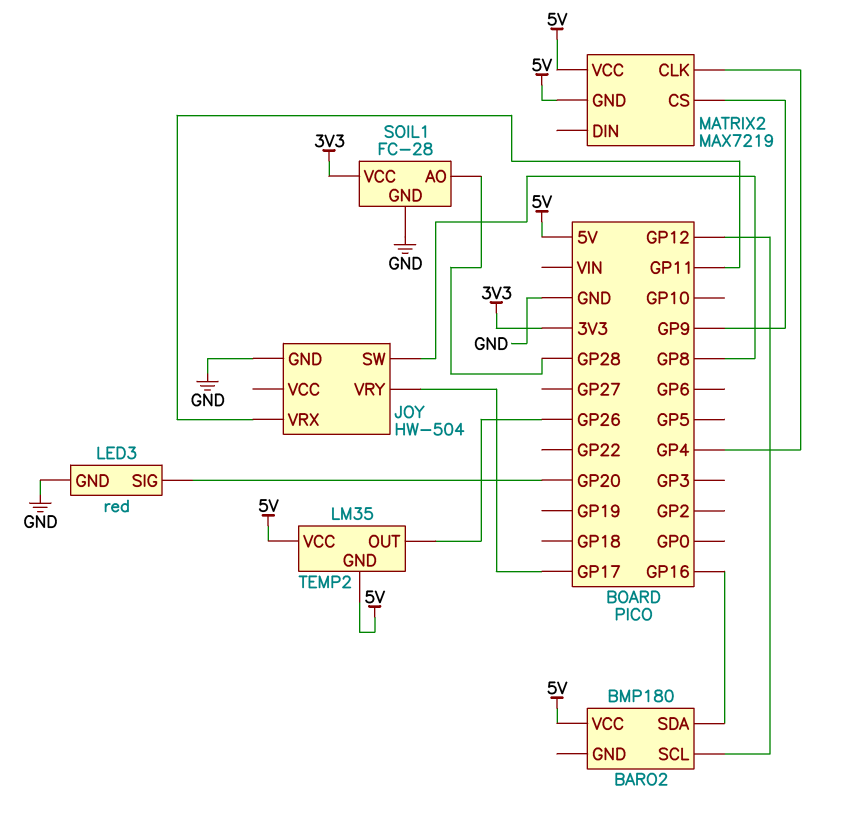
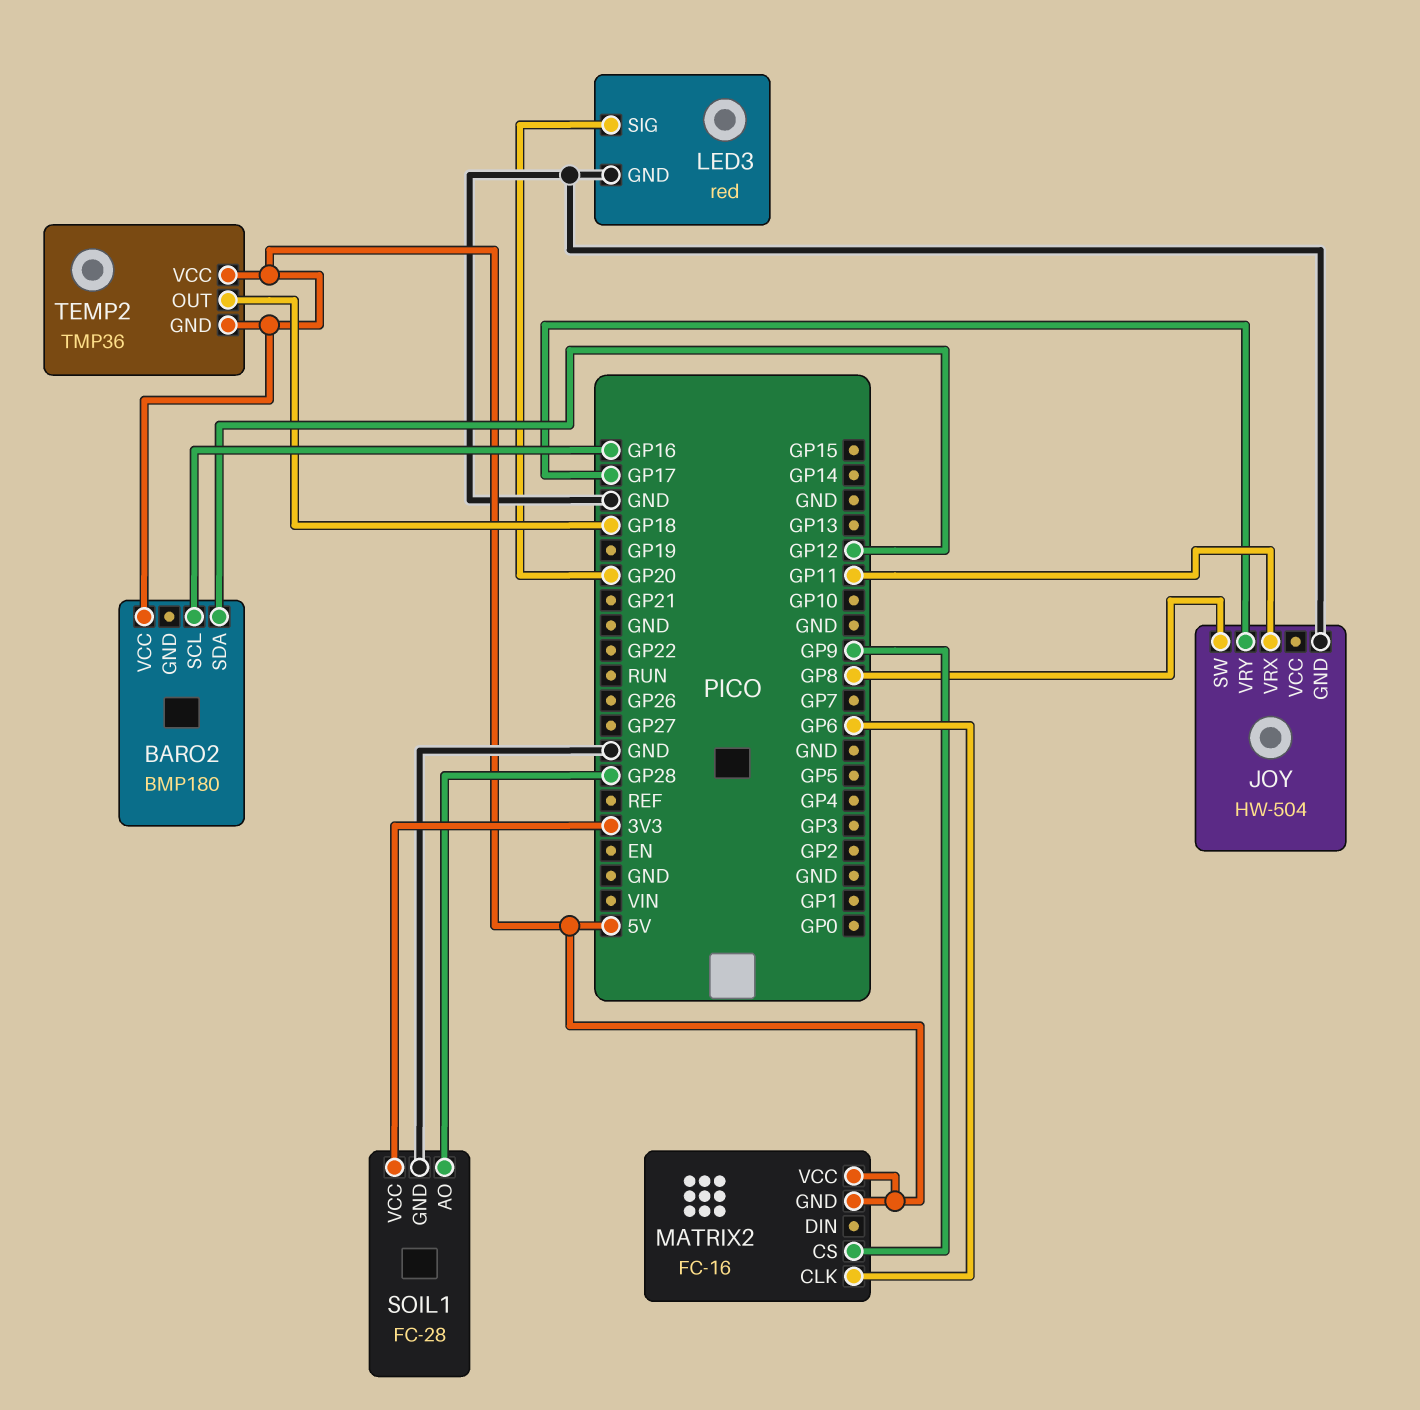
BARO2 pin SCL: GP12 -> GP16
BARO2 pin SDA: GP16 -> GP12
MATRIX2: MAX7219 -> FC-16
MATRIX2 pin CLK: GP4 -> GP6
TEMP2: LM35 -> TMP36
TEMP2 pin OUT: GP26 -> GP18

